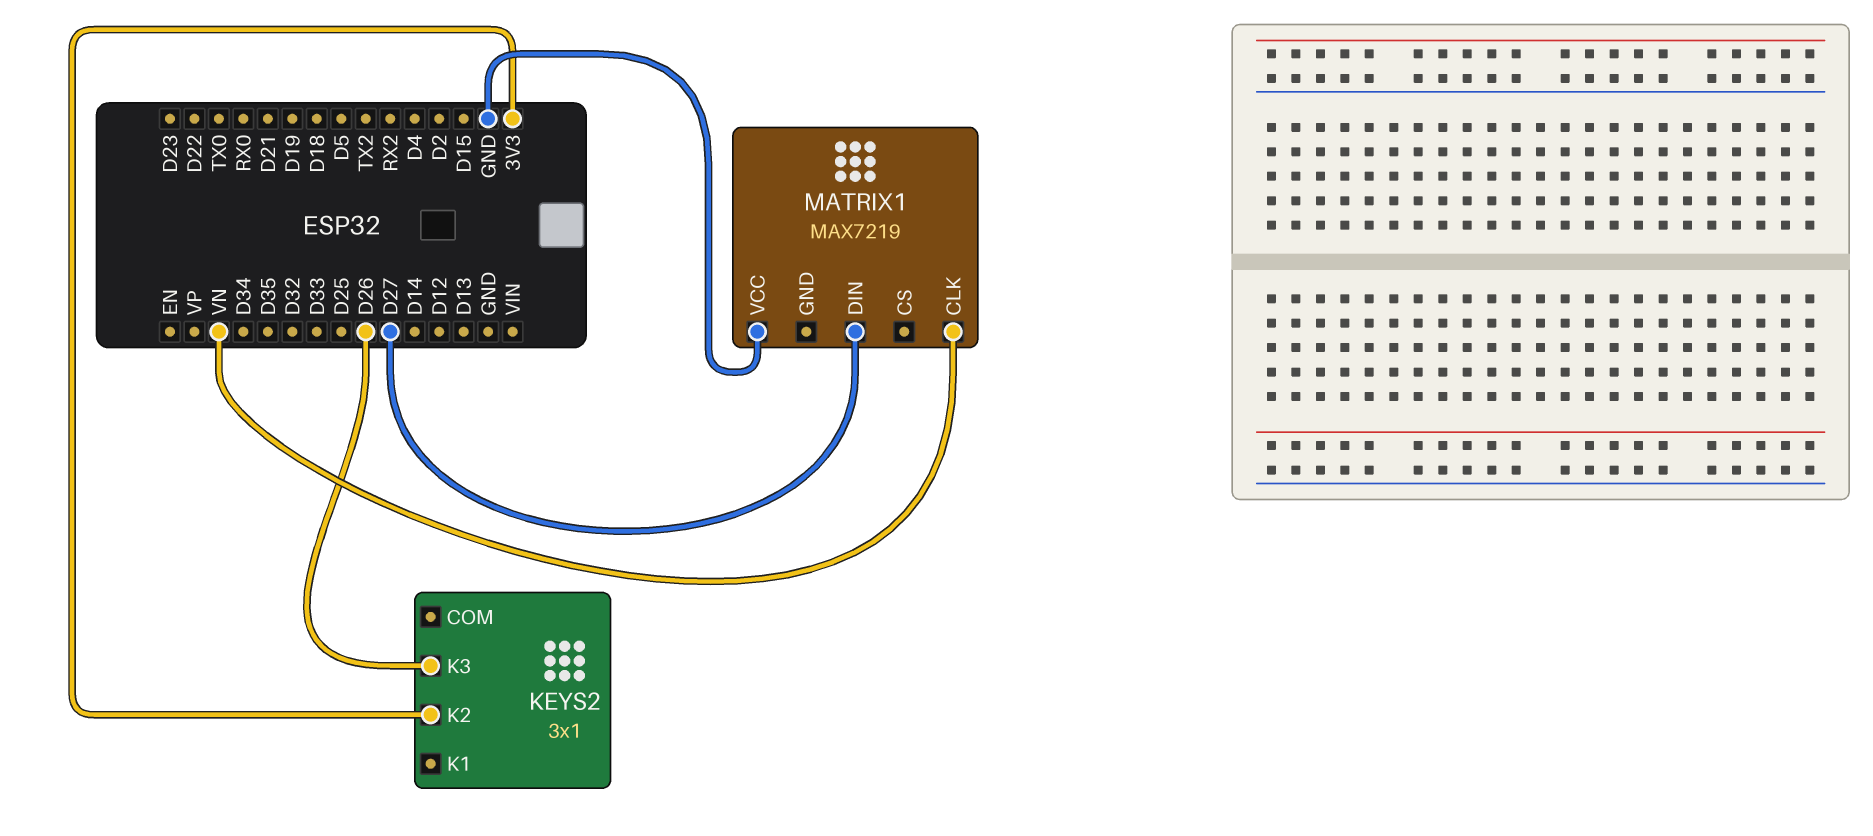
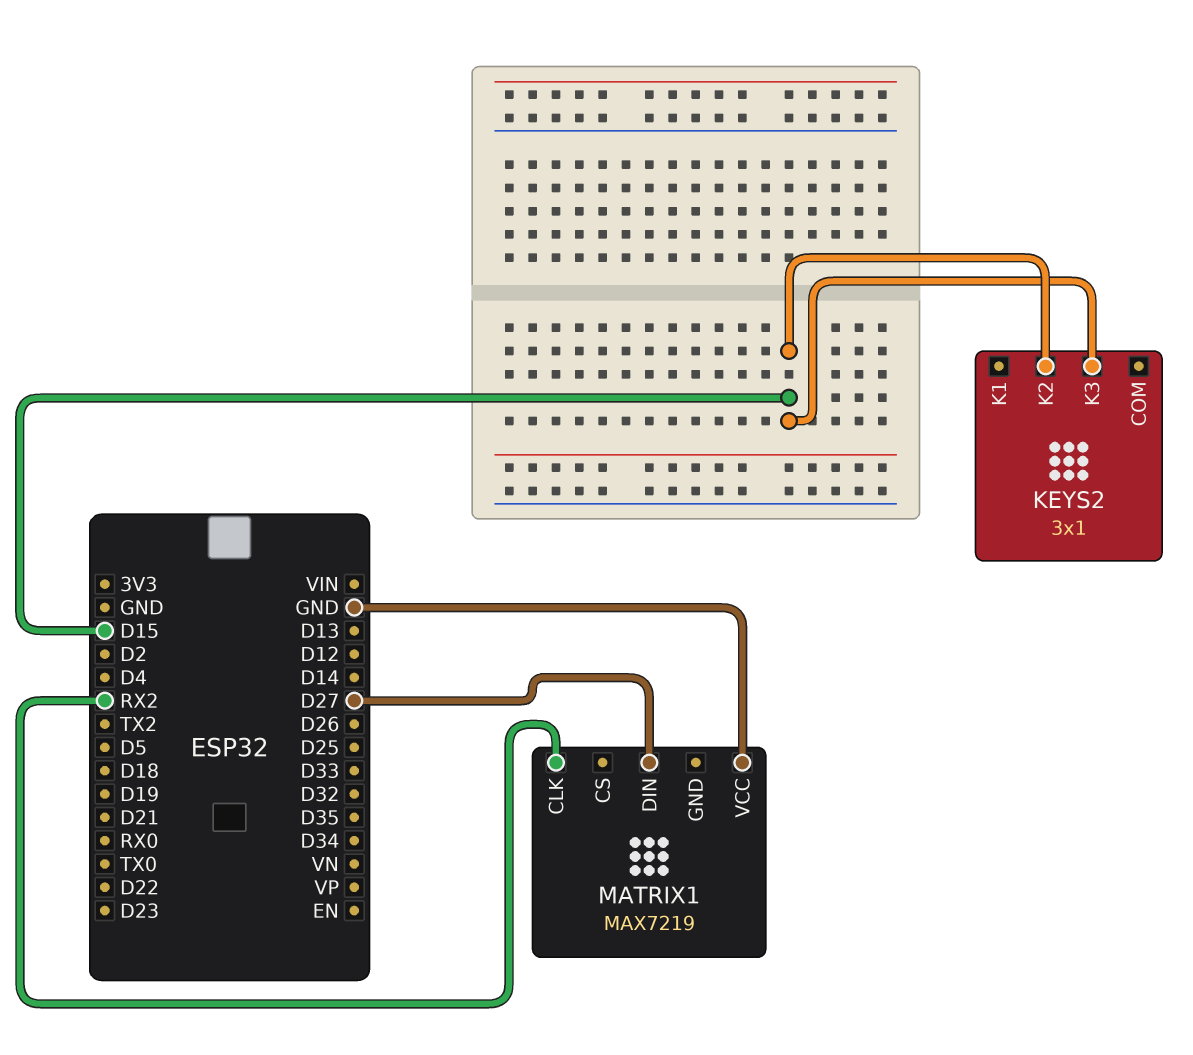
KEYS2 pin K2: 3V3 -> D15
KEYS2 pin K3: D26 -> D15
MATRIX1 pin CLK: VN -> RX2

